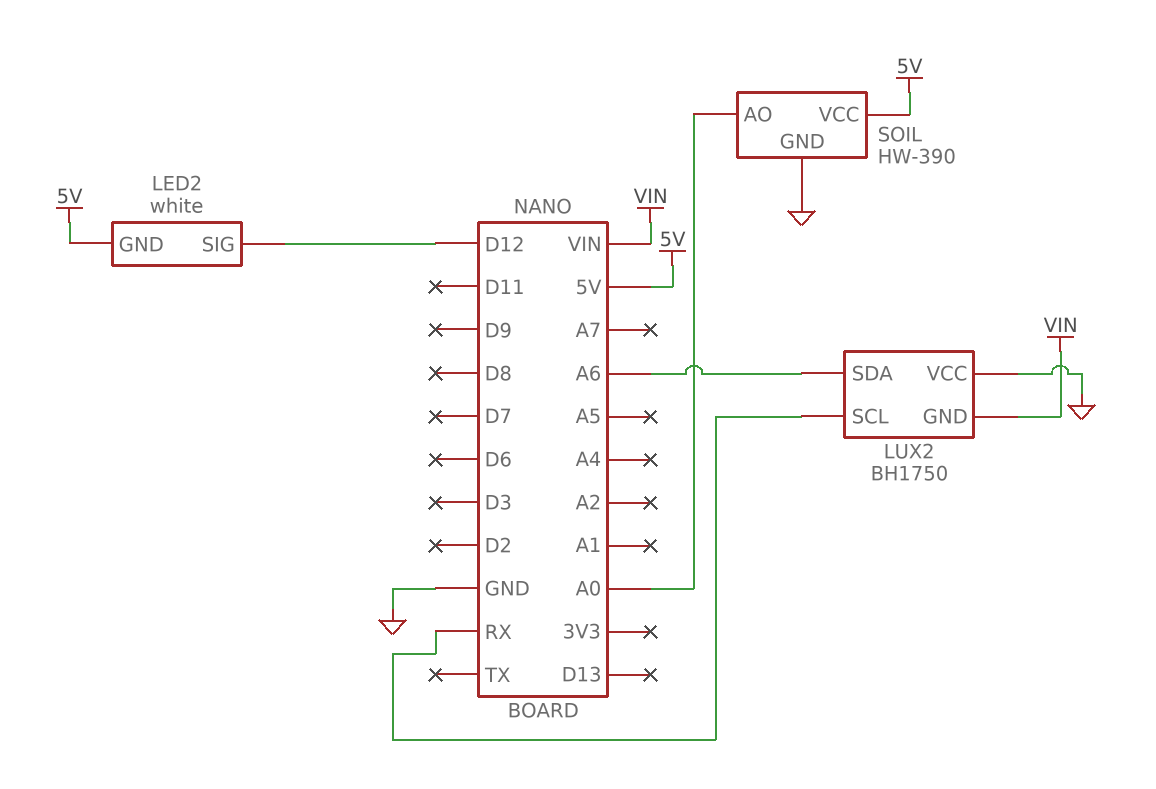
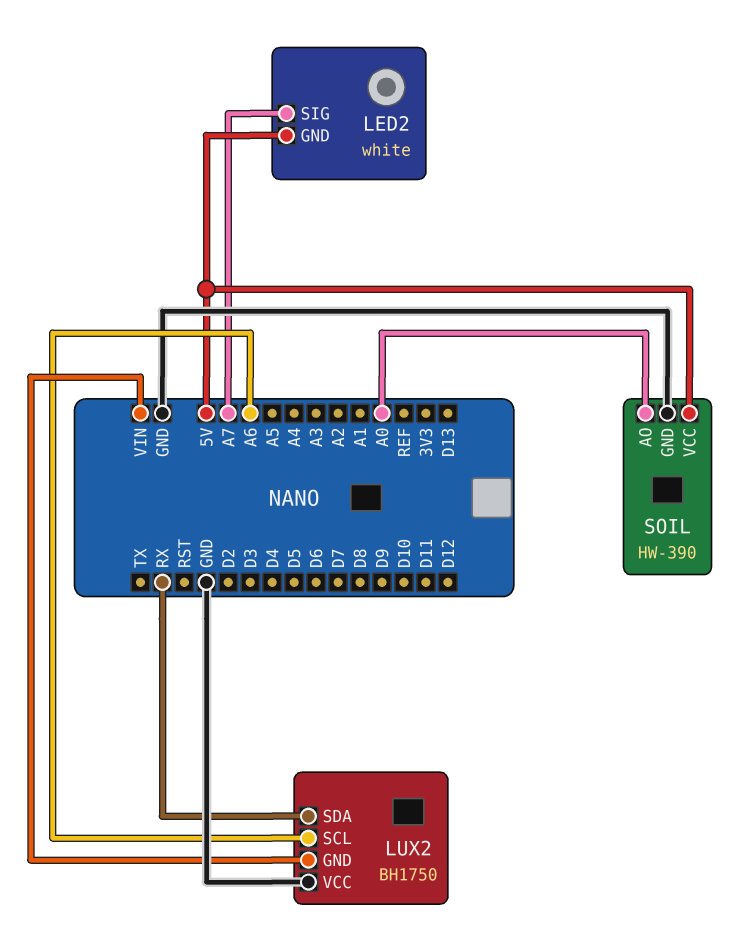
LED2 pin SIG: D12 -> A7
LUX2 pin SCL: RX -> A6
LUX2 pin SDA: A6 -> RX

